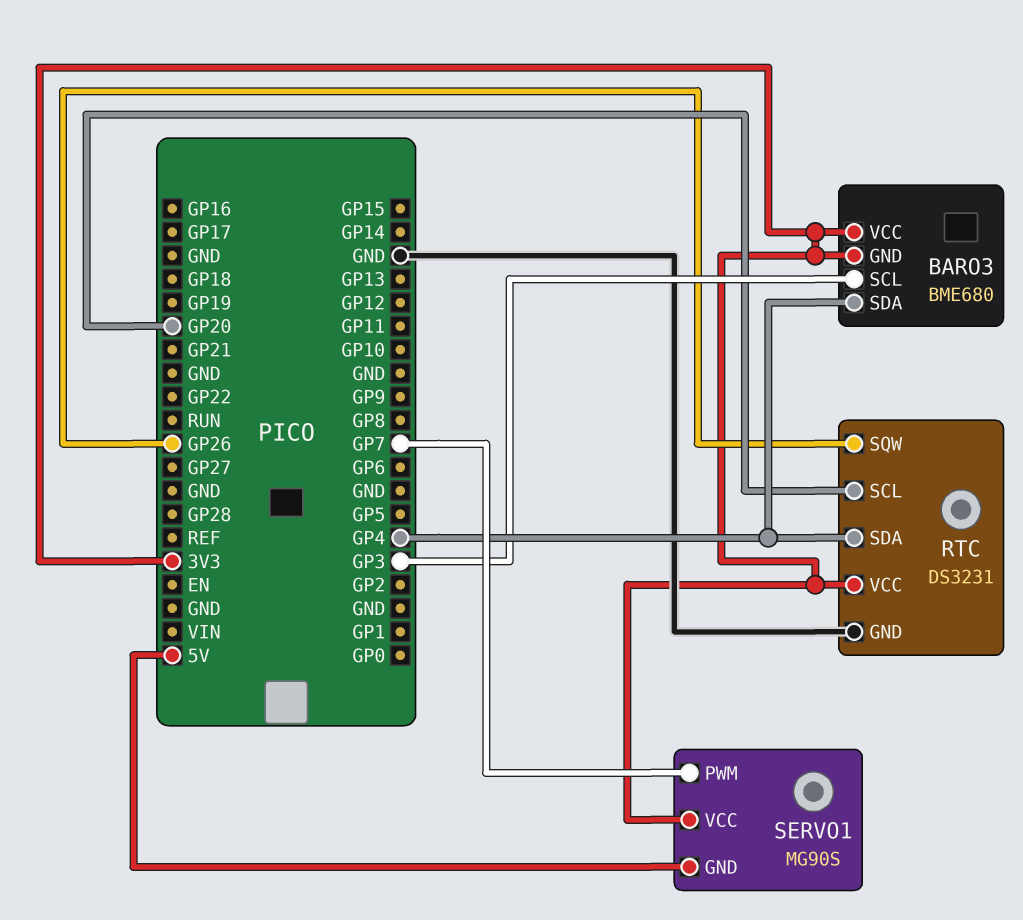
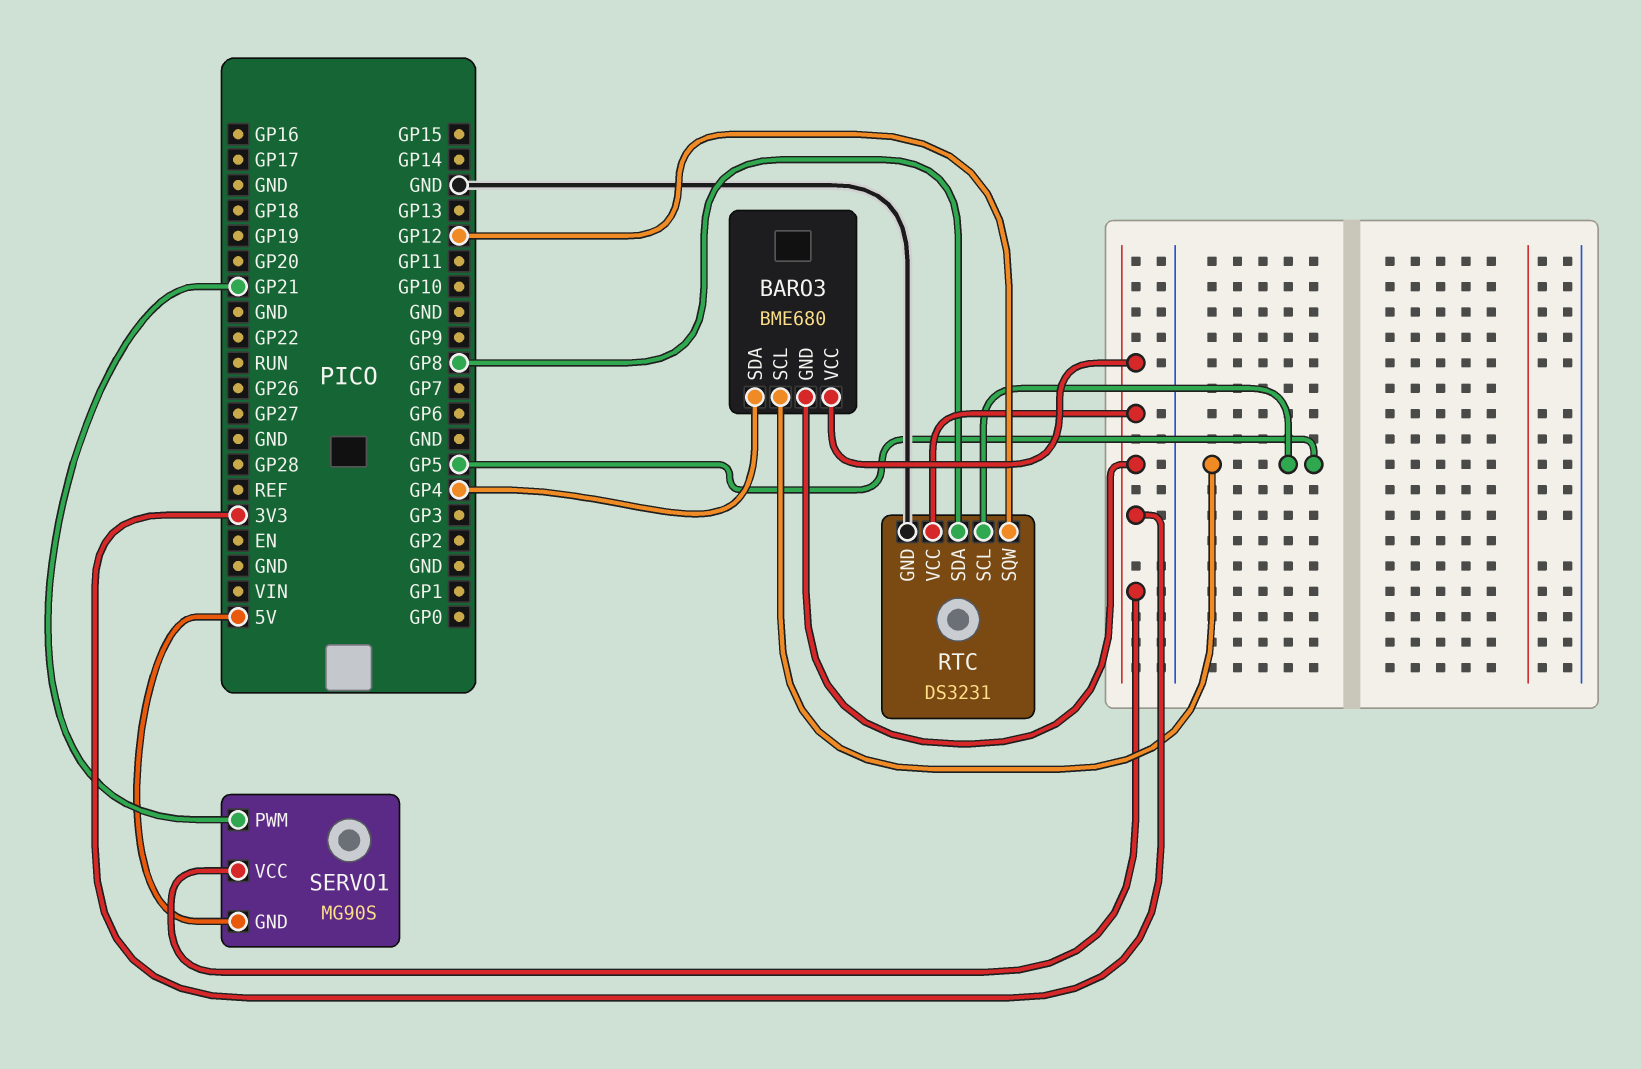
BARO3 pin SCL: GP3 -> GP5
RTC pin SCL: GP20 -> GP5
RTC pin SDA: GP4 -> GP8
RTC pin SQW: GP26 -> GP12
SERVO1 pin PWM: GP7 -> GP21

